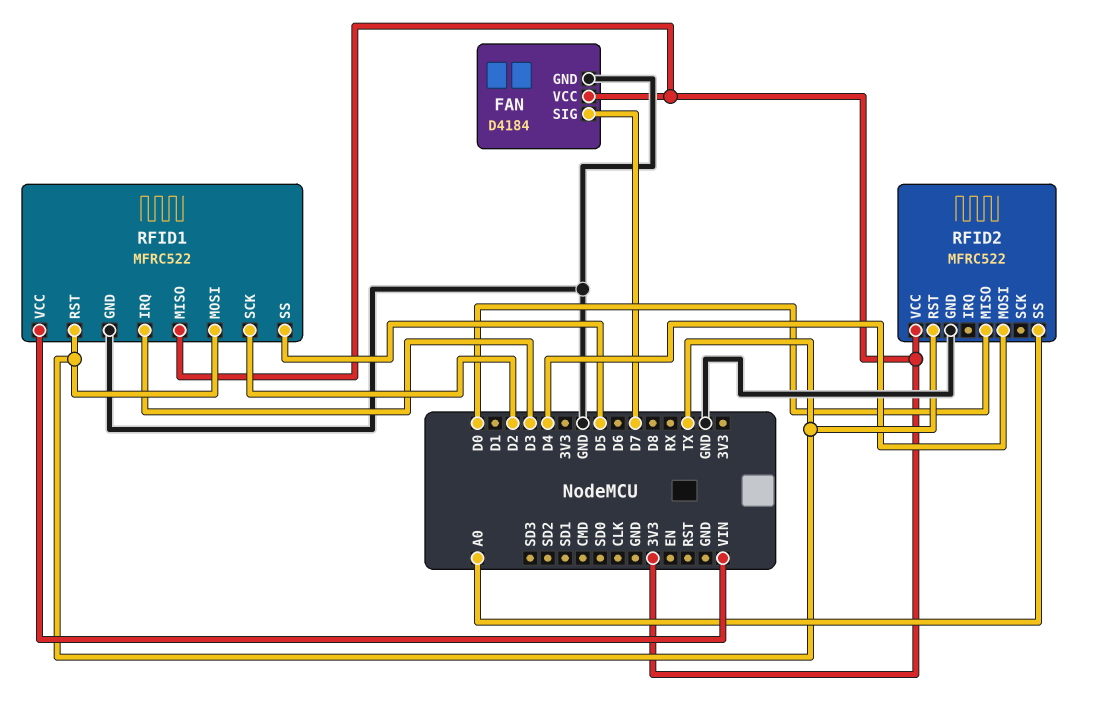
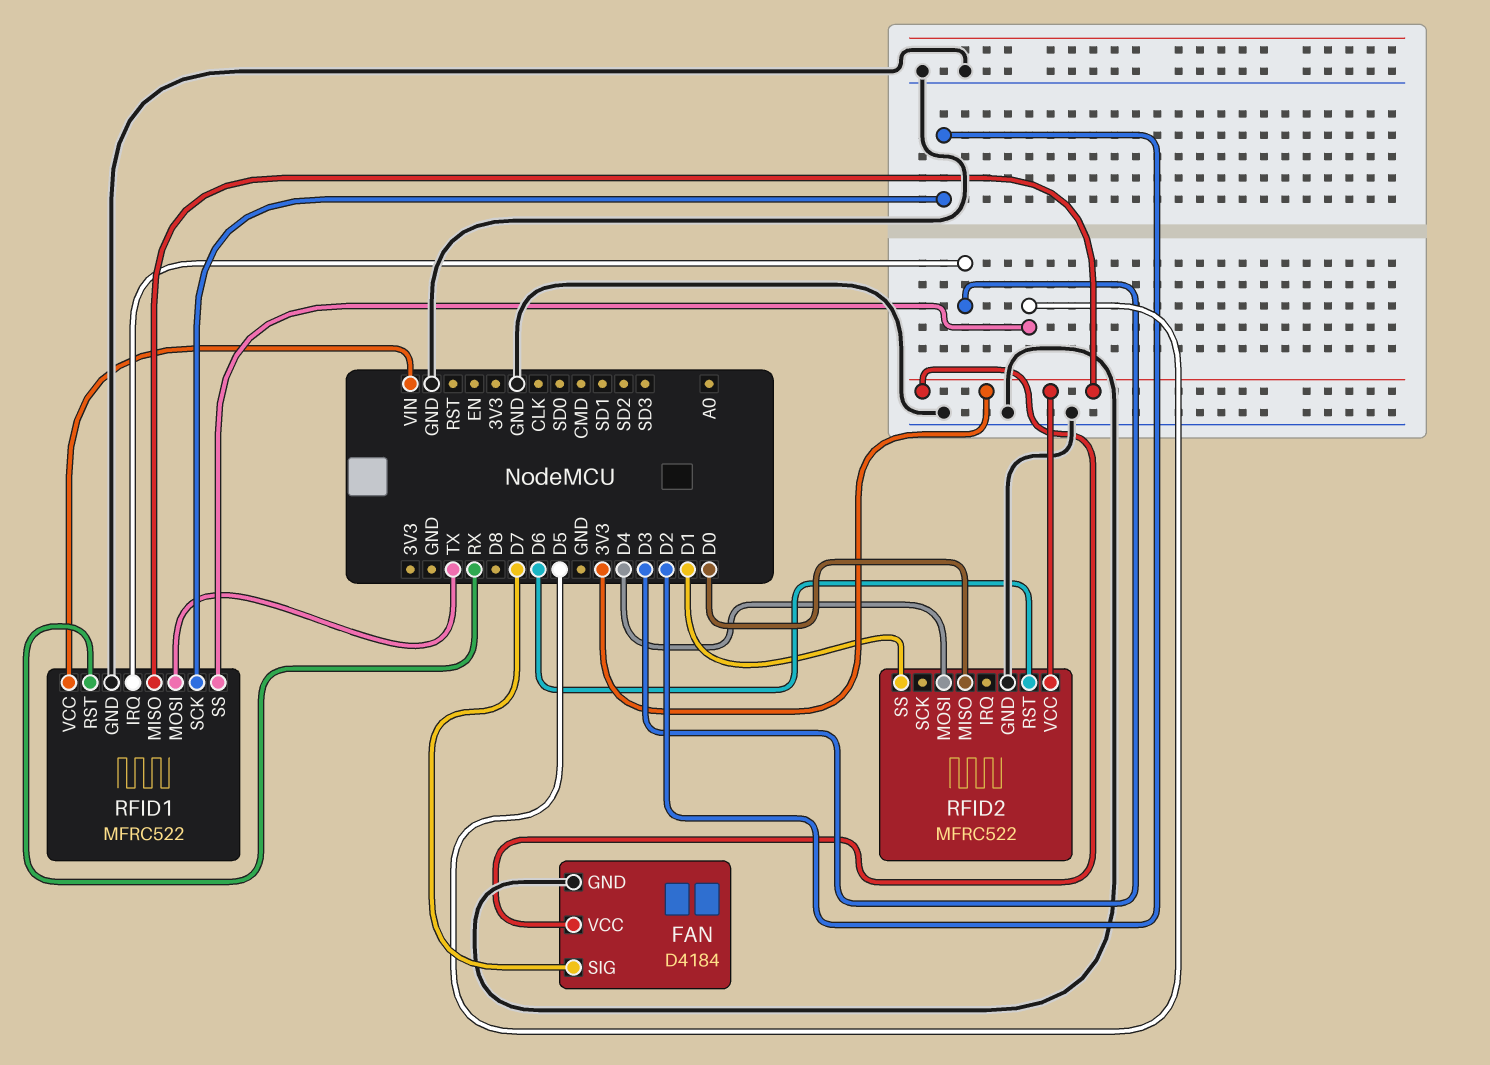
RFID1 pin RST: TX -> RX
RFID2 pin RST: TX -> D6
RFID2 pin SS: A0 -> D1

